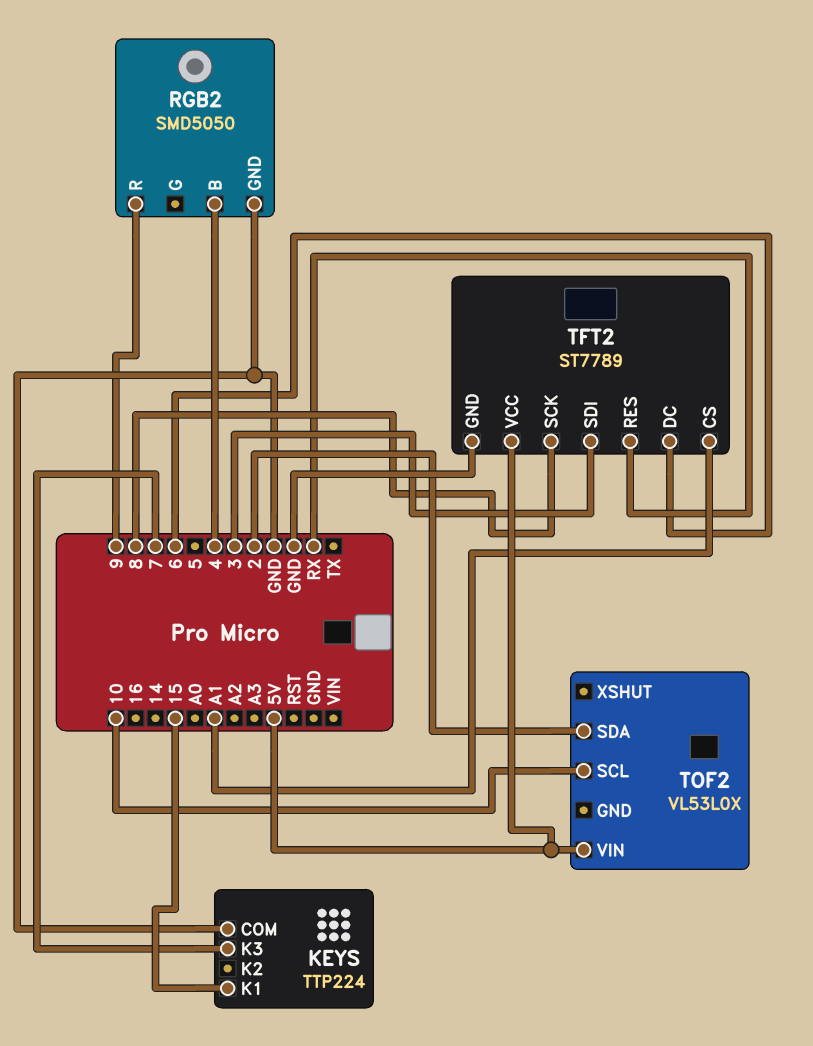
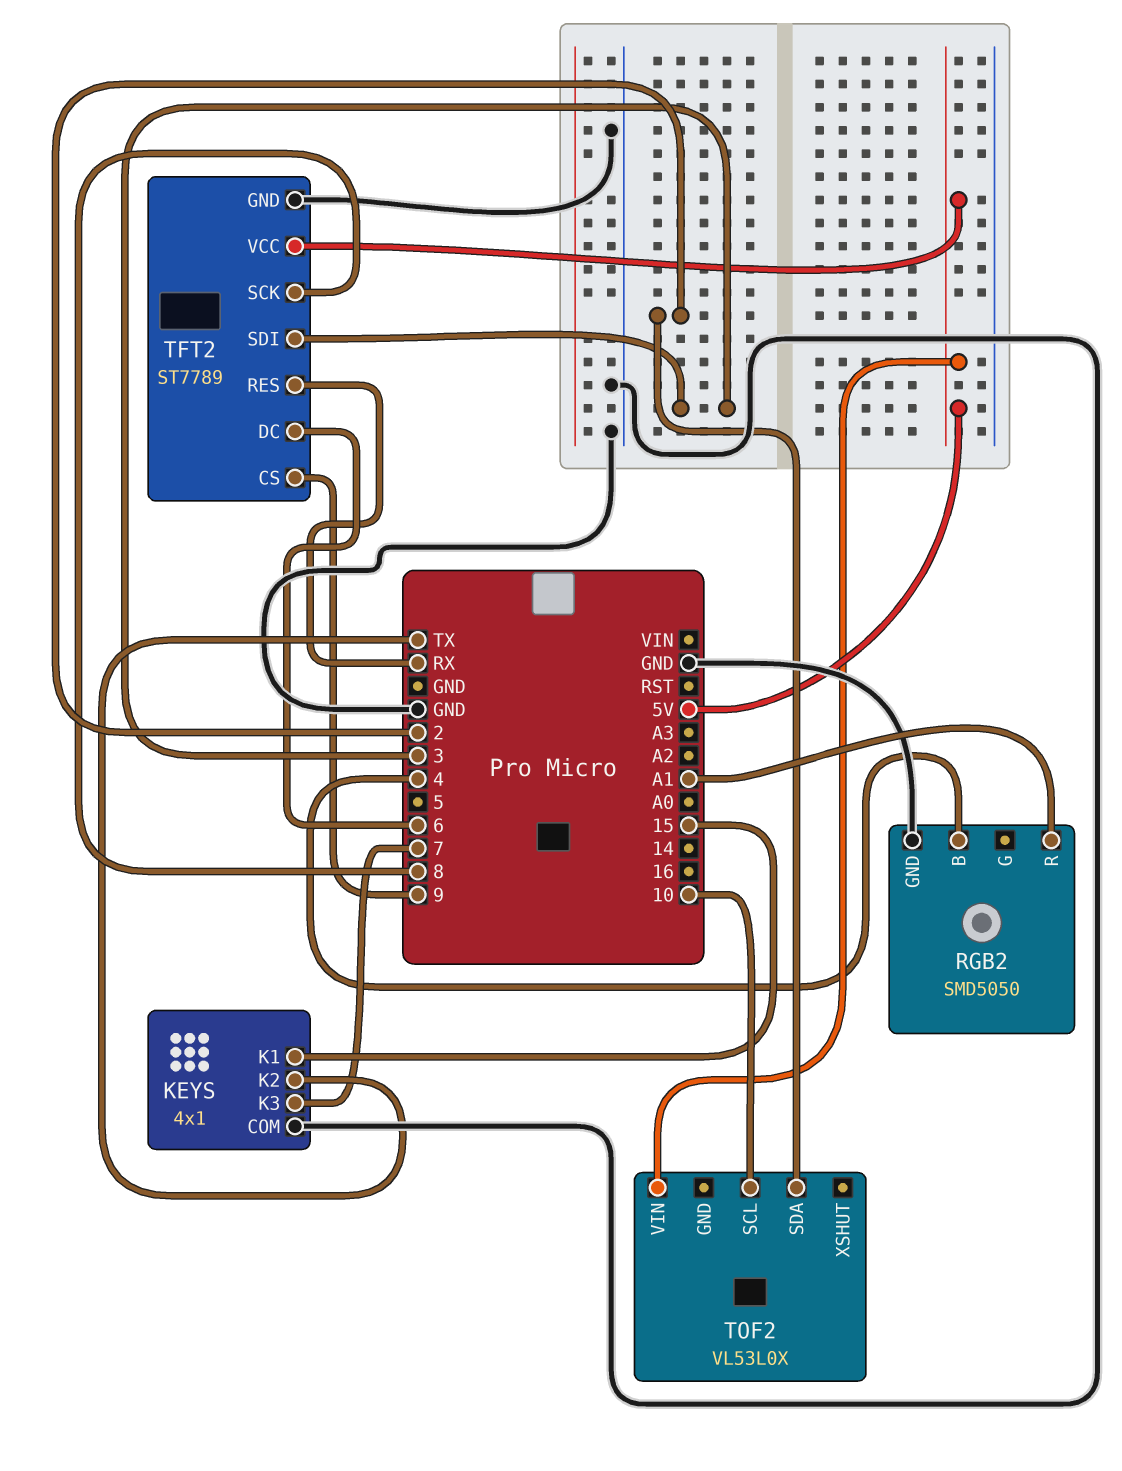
KEYS: TTP224 -> 4x1
KEYS pin K2: none -> TX
RGB2 pin R: 9 -> A1
TFT2 pin CS: A1 -> 9

